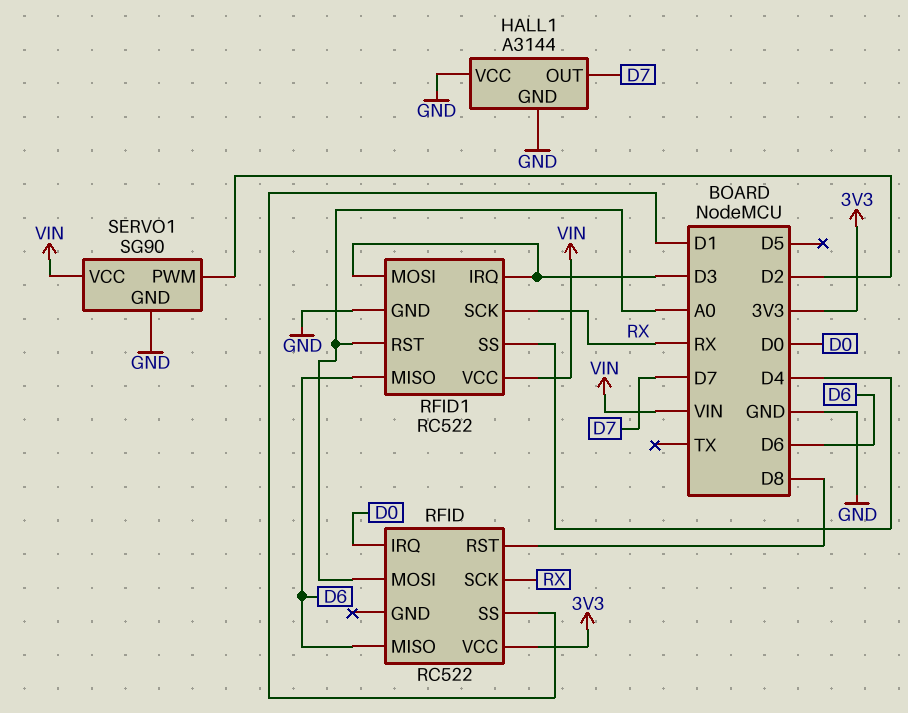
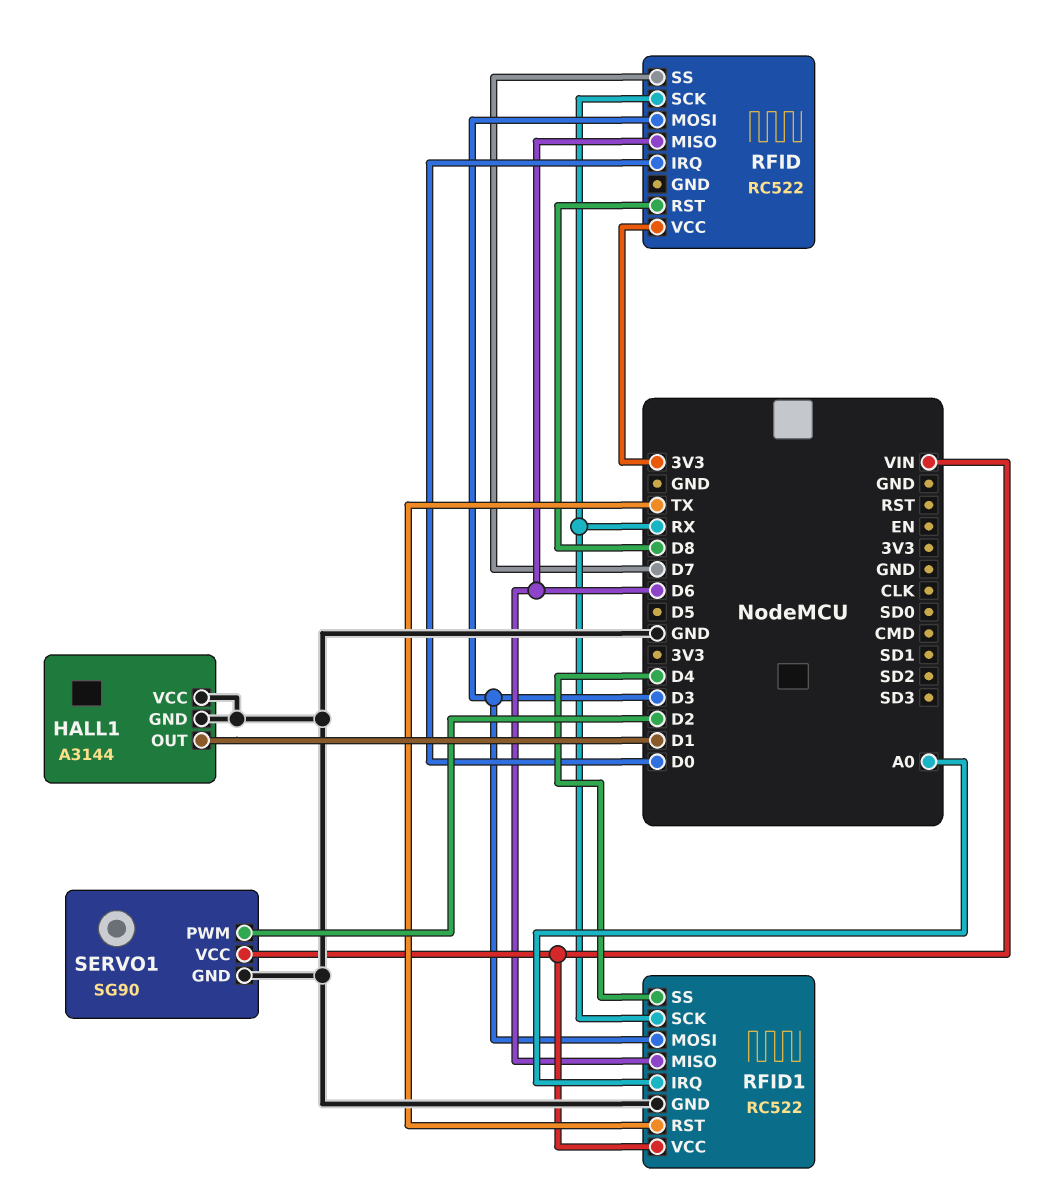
HALL1 pin OUT: D7 -> D1
RFID pin MOSI: A0 -> D3
RFID pin SS: D1 -> D7
RFID1 pin IRQ: D3 -> A0
RFID1 pin RST: A0 -> TX

